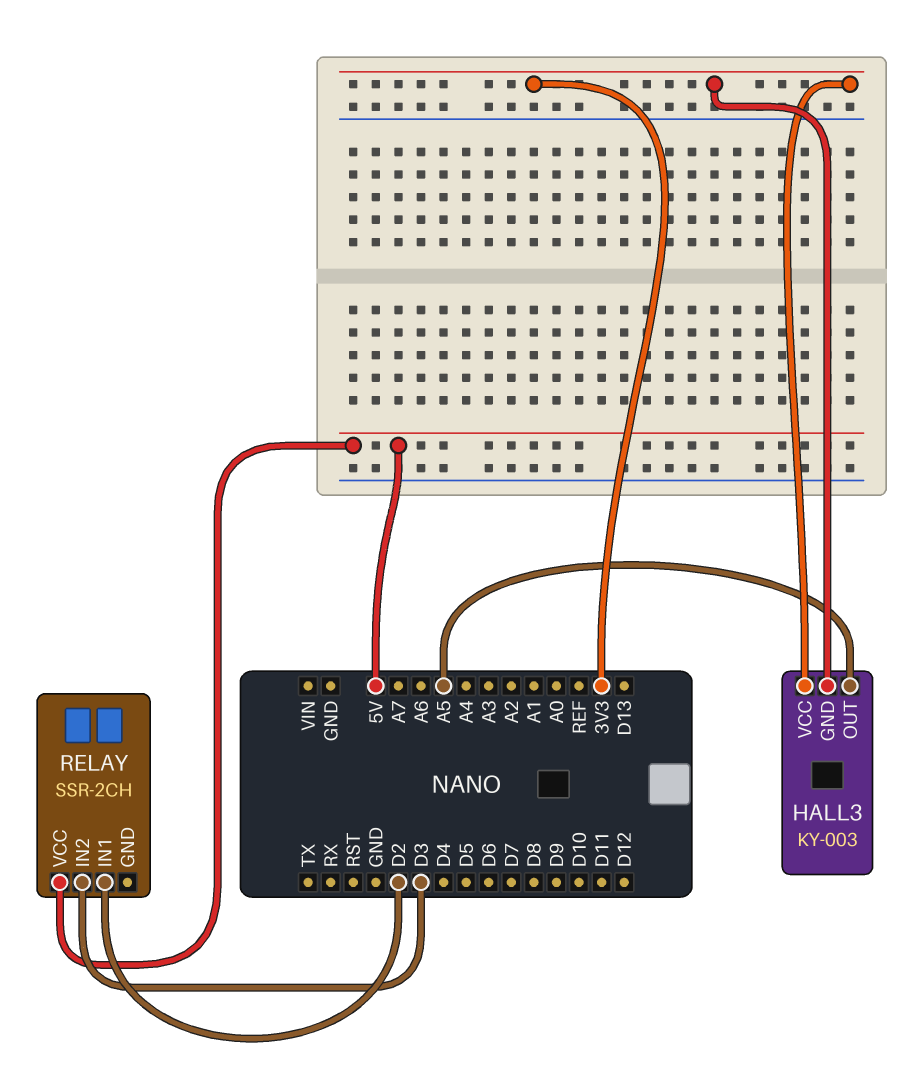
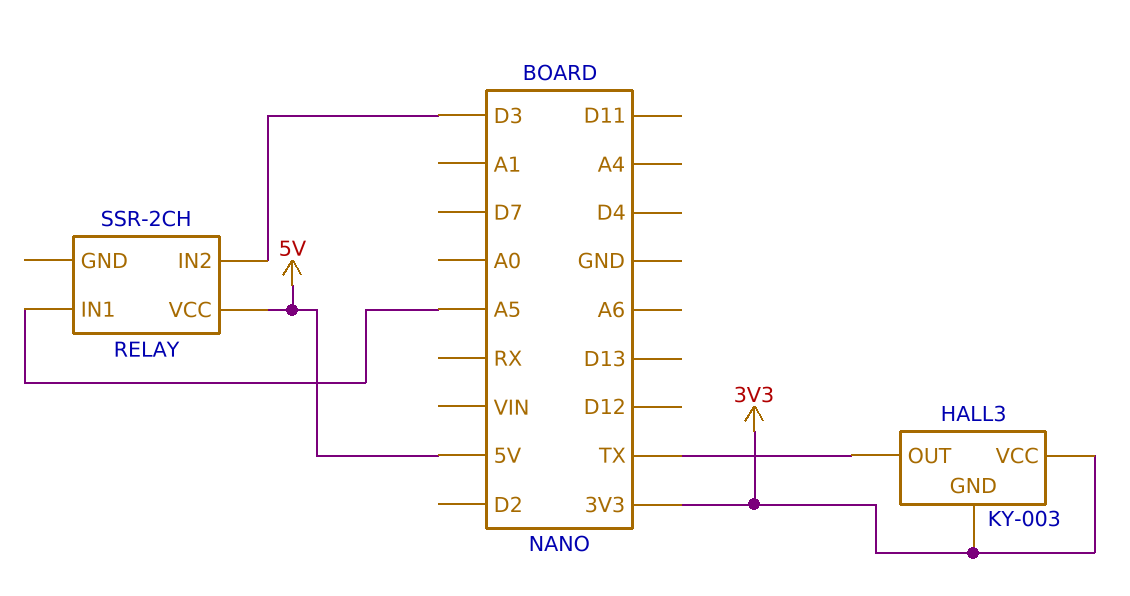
HALL3 pin OUT: A5 -> TX
RELAY pin IN1: D2 -> A5

